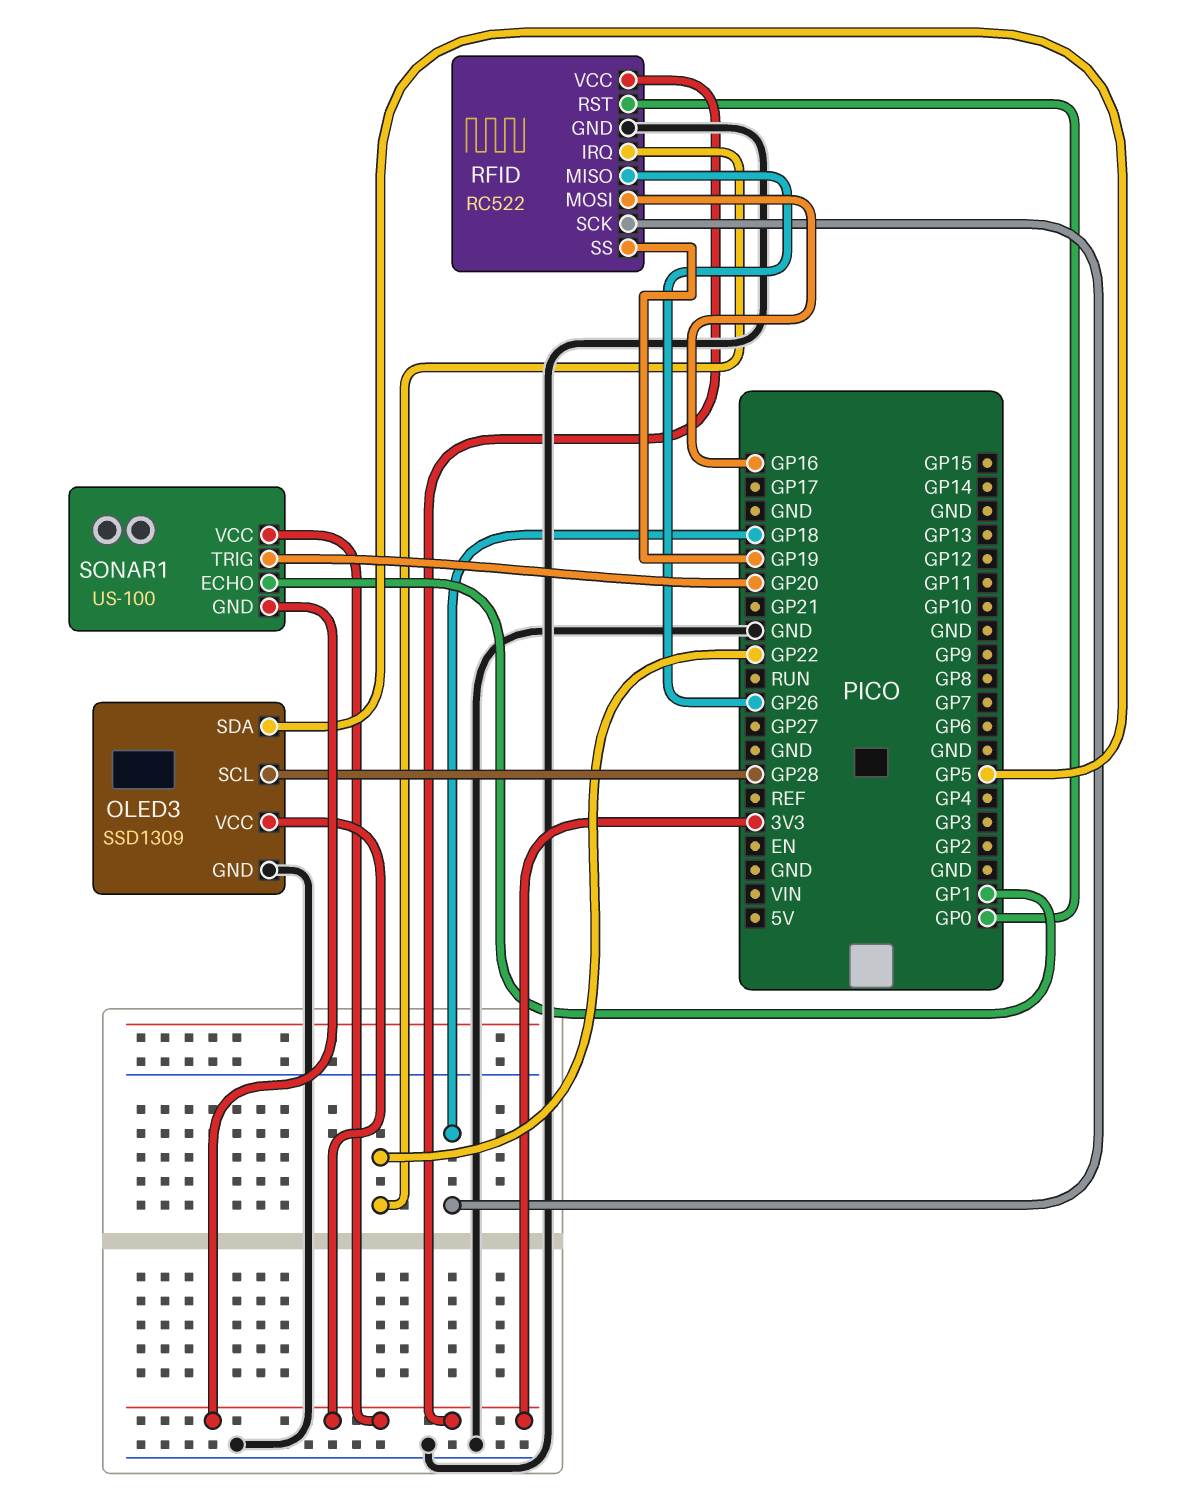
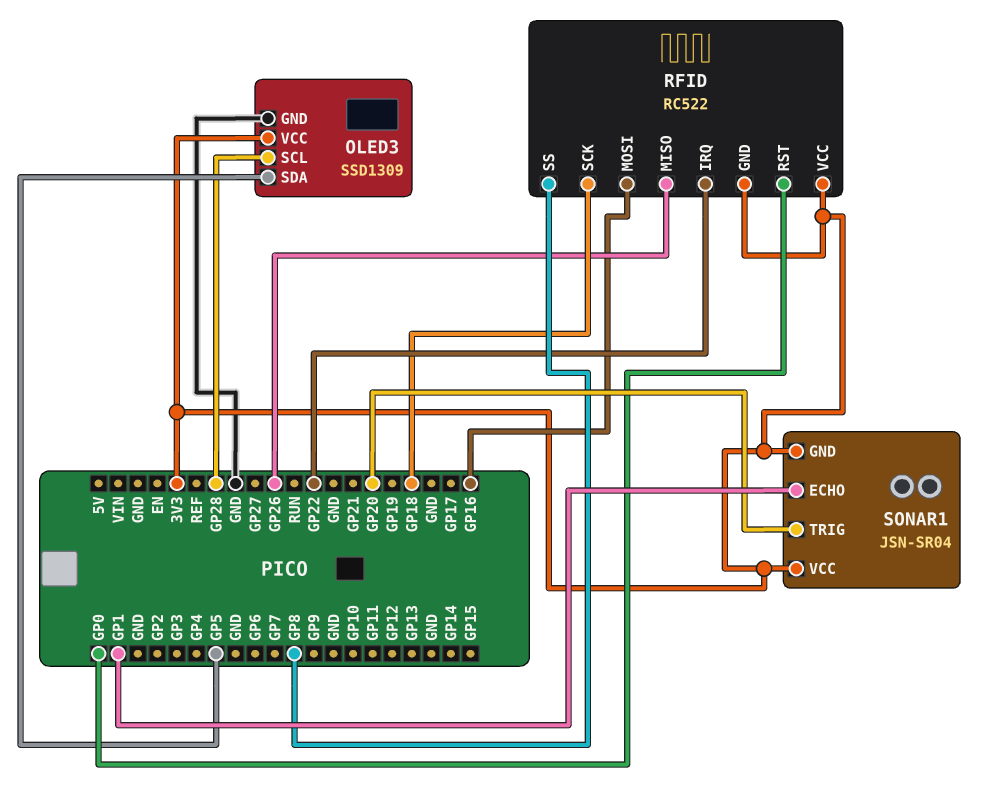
RFID pin GND: GND -> 3V3
RFID pin SS: GP19 -> GP8
SONAR1: US-100 -> JSN-SR04

